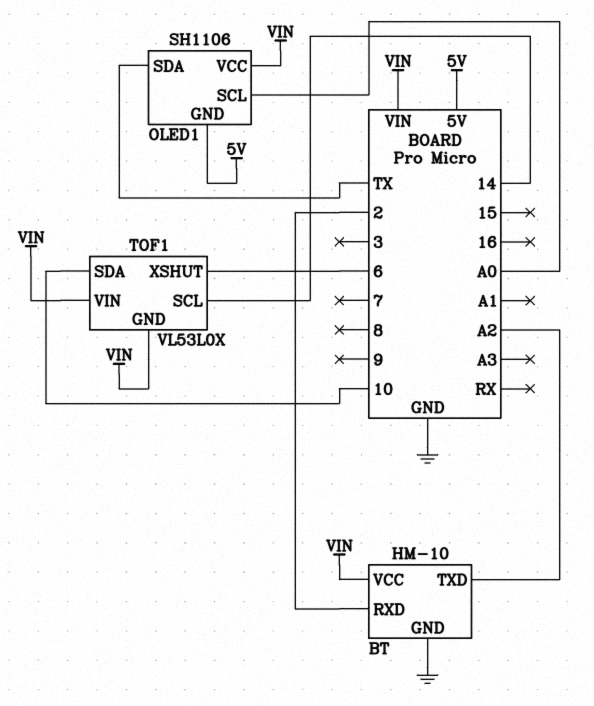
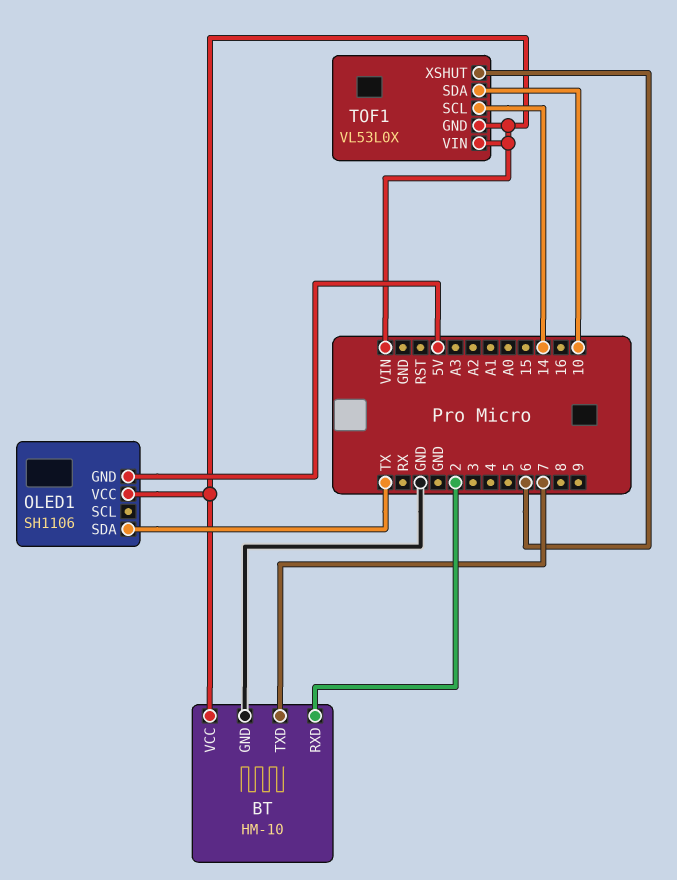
BT pin TXD: A2 -> 7
OLED1 pin SCL: A0 -> none

